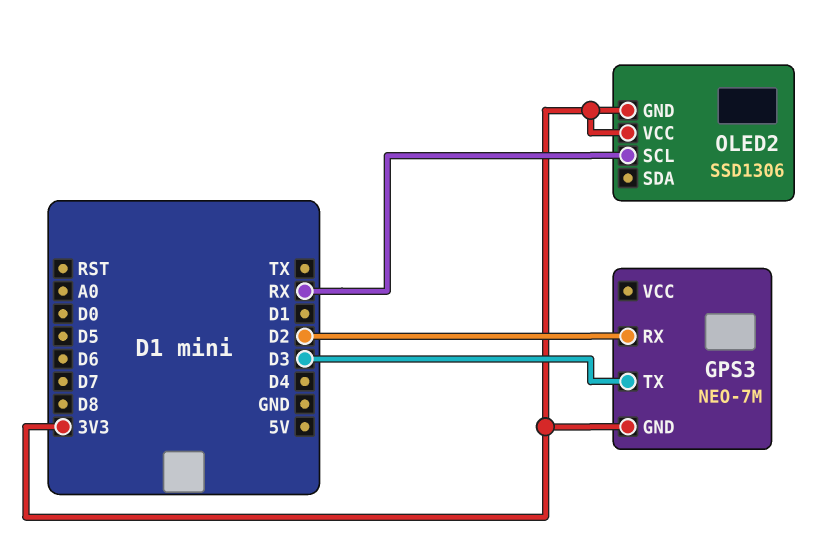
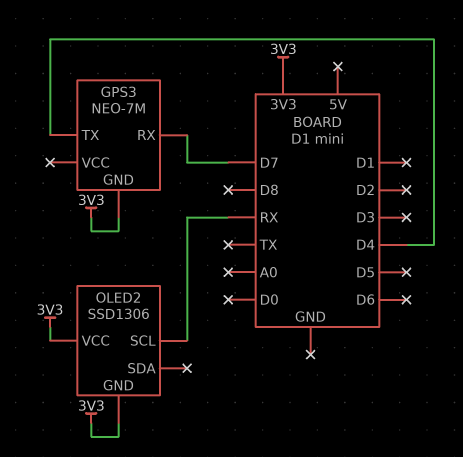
GPS3 pin RX: D2 -> D7
GPS3 pin TX: D3 -> D4

